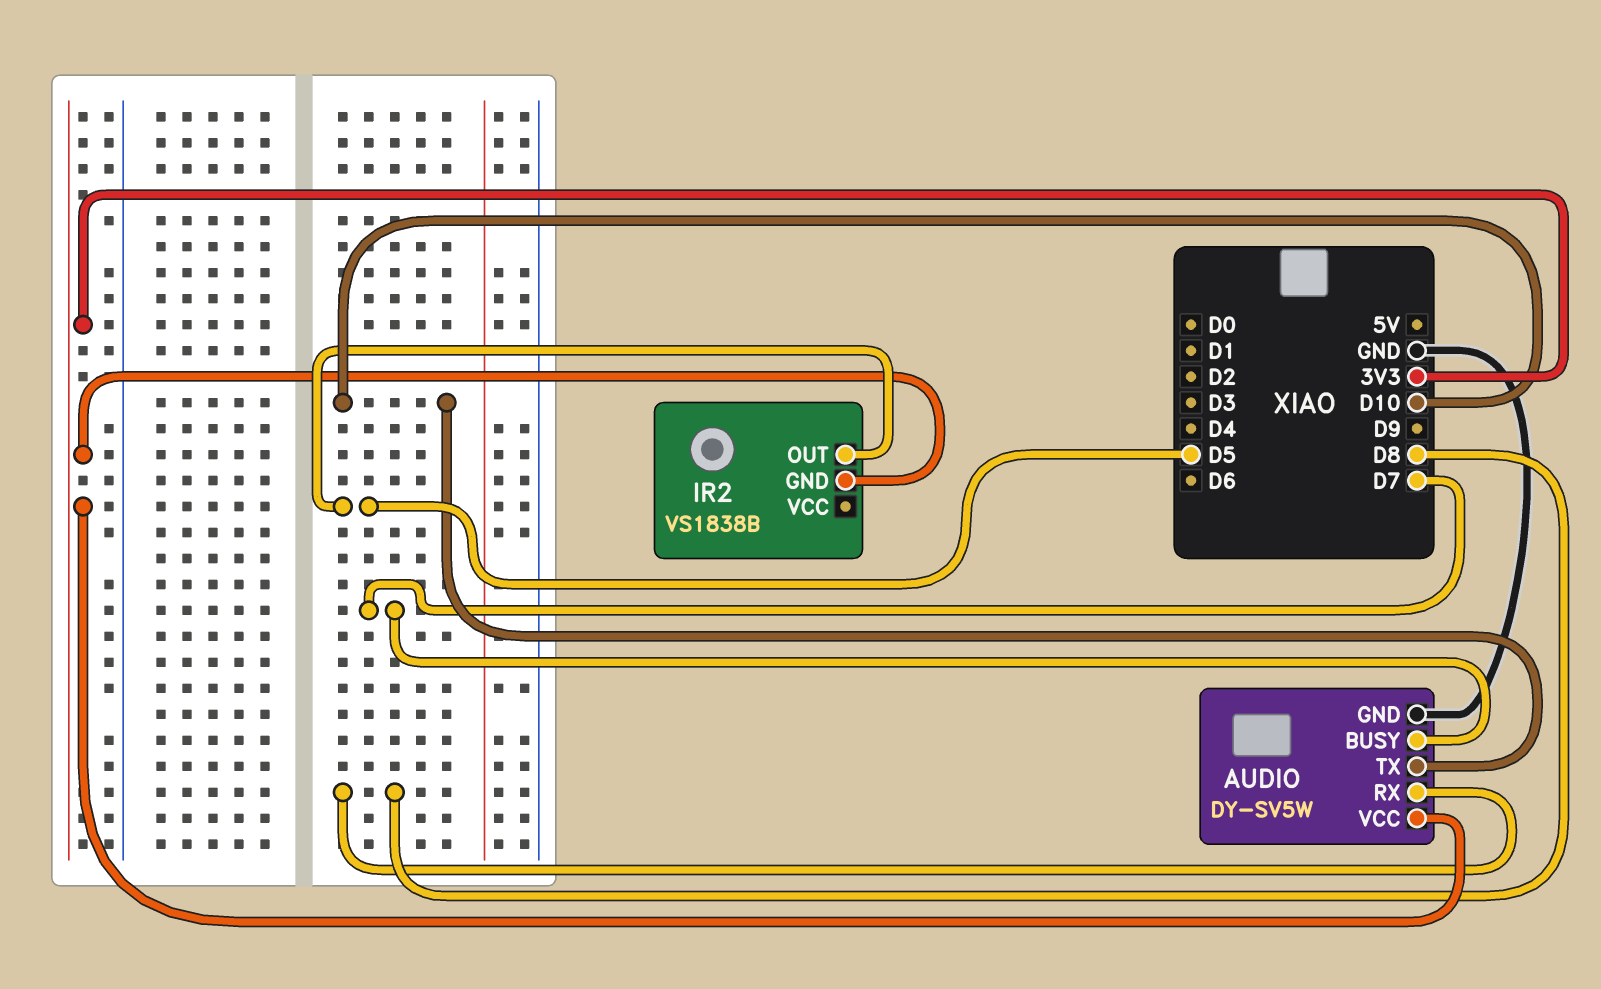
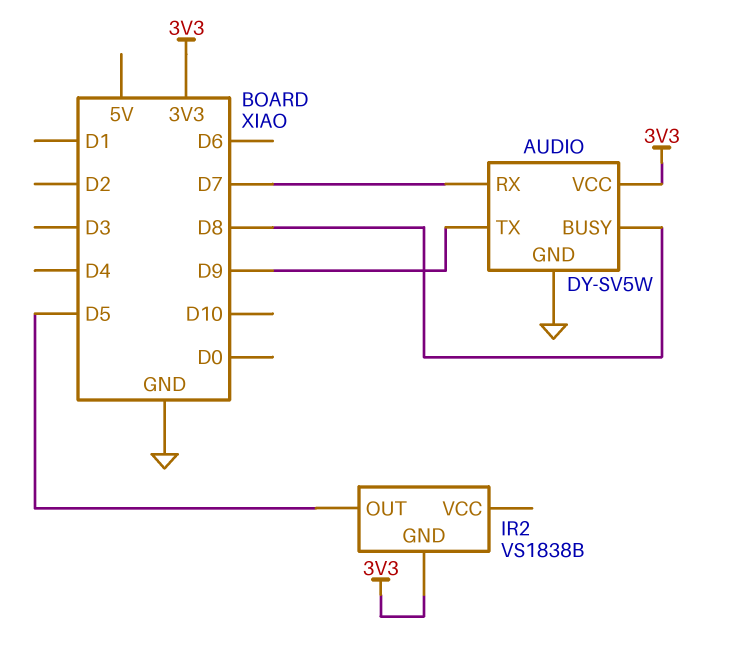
AUDIO pin BUSY: D7 -> D8
AUDIO pin RX: D8 -> D7
AUDIO pin TX: D10 -> D9

